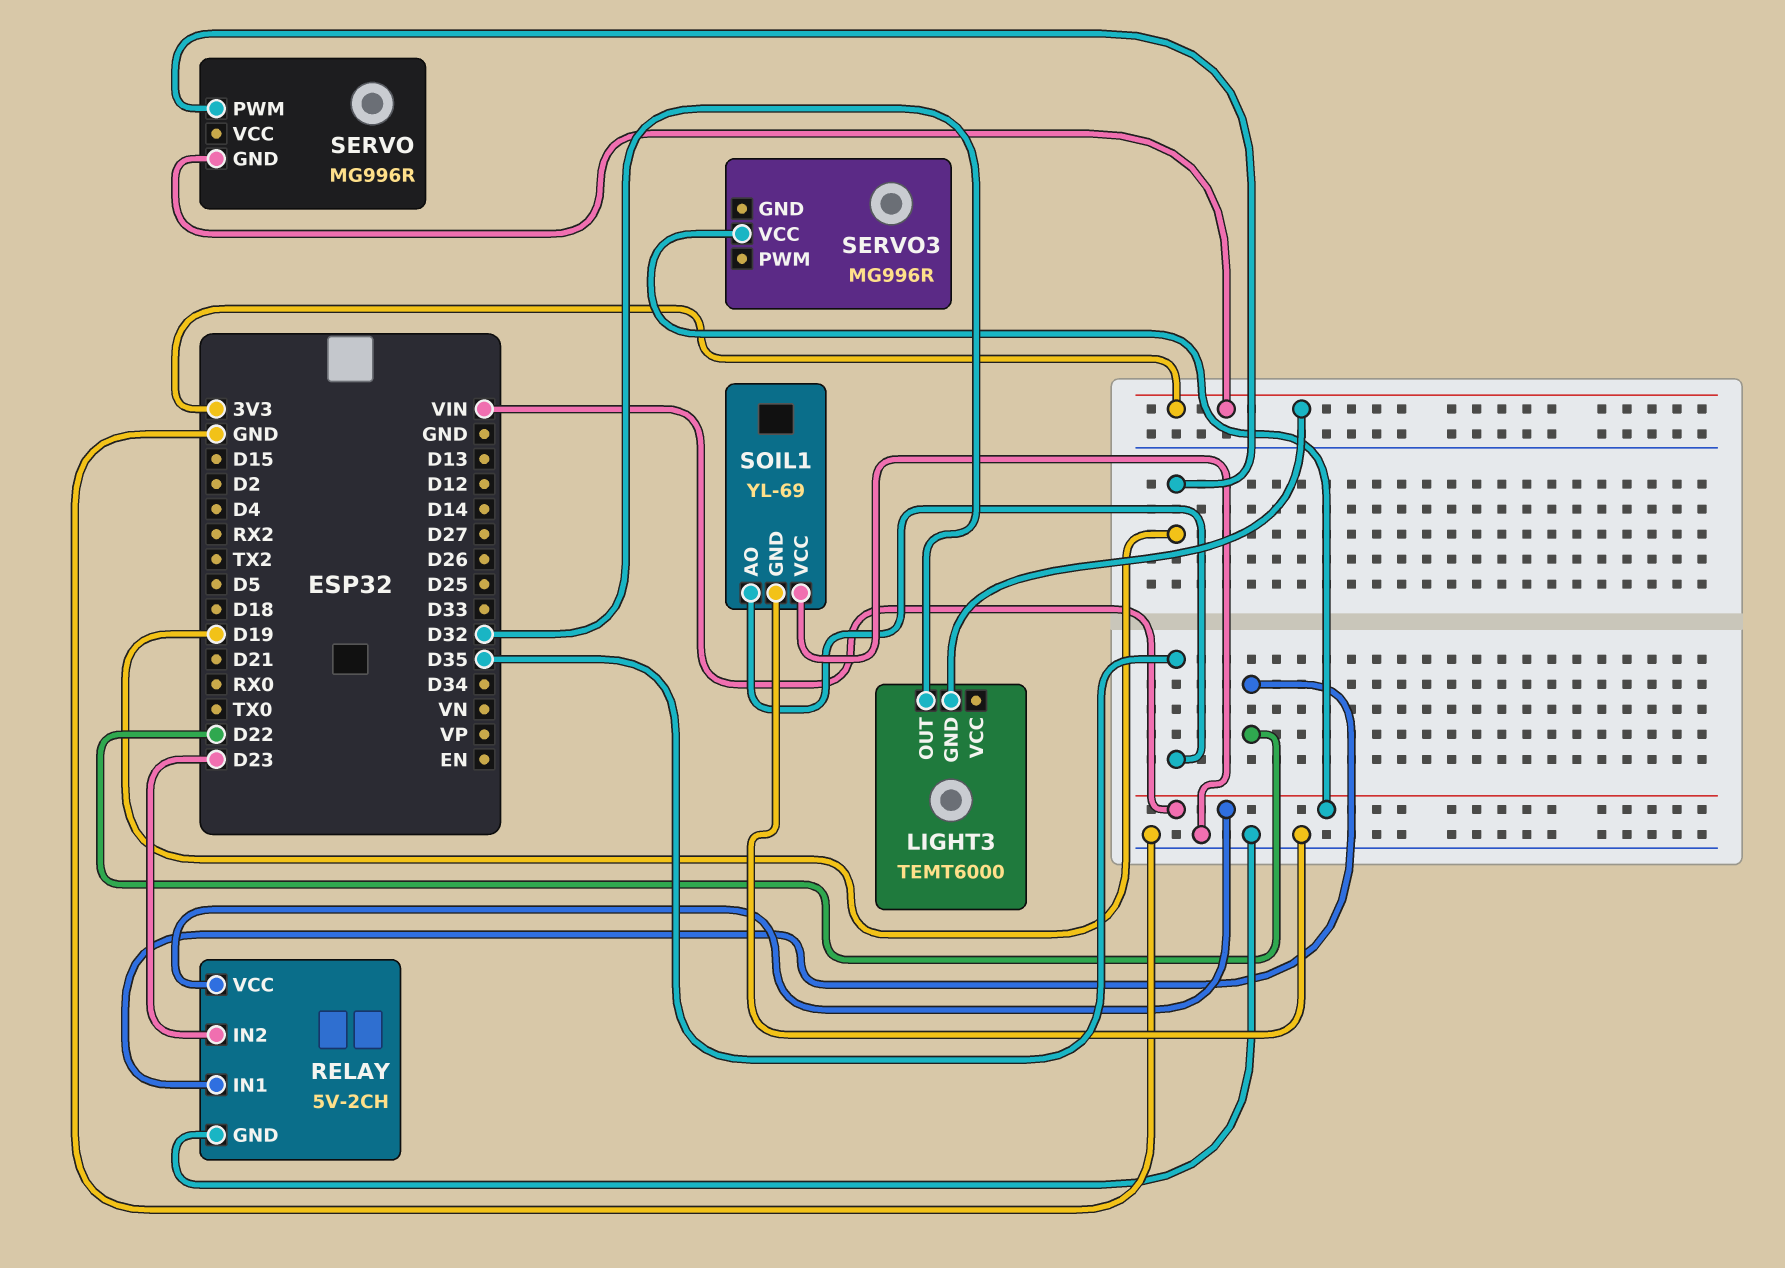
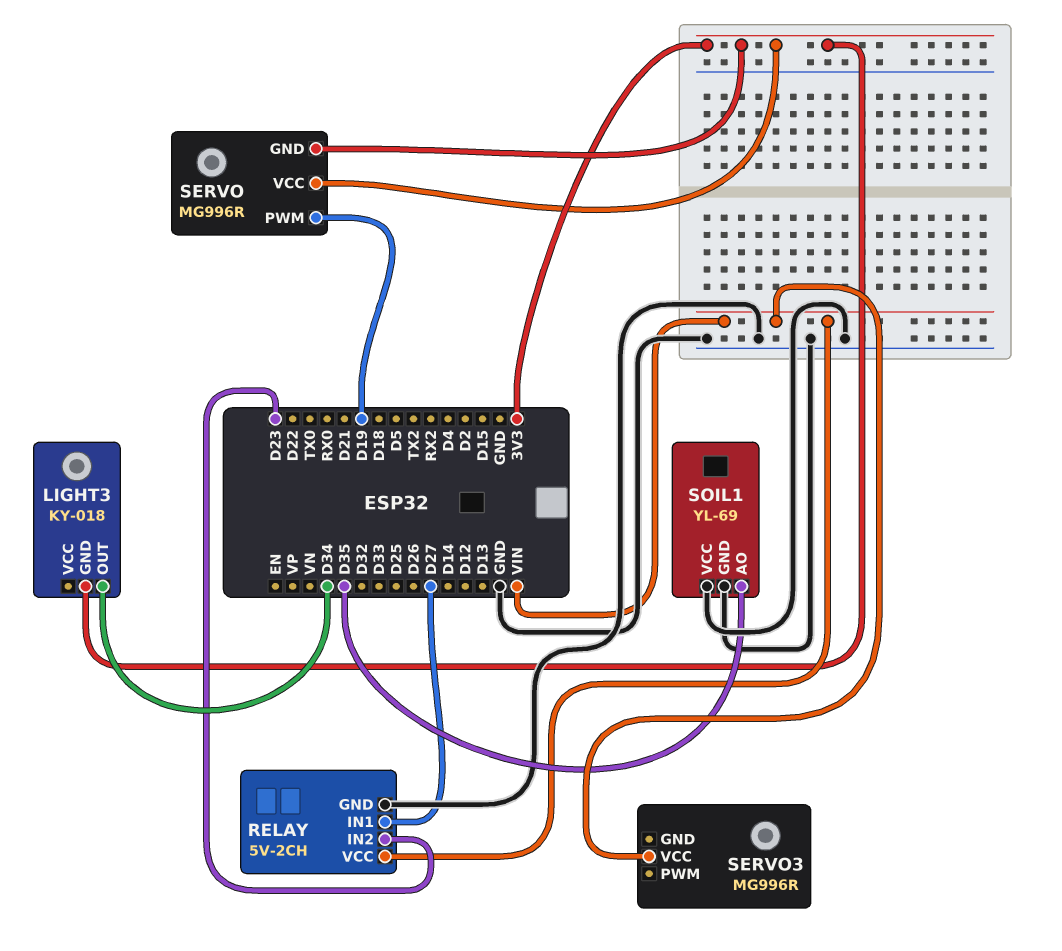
LIGHT3: TEMT6000 -> KY-018
LIGHT3 pin OUT: D32 -> D34
RELAY pin IN1: D22 -> D27
SERVO pin VCC: none -> 3V3

